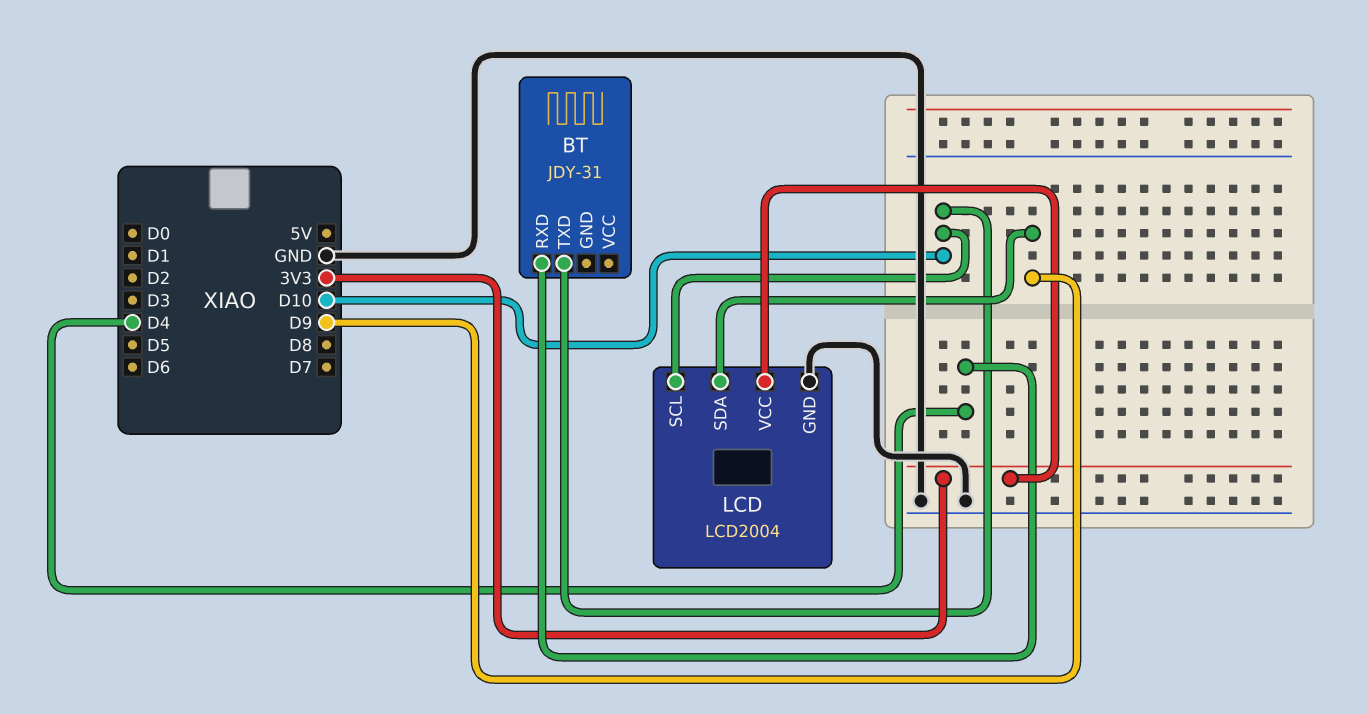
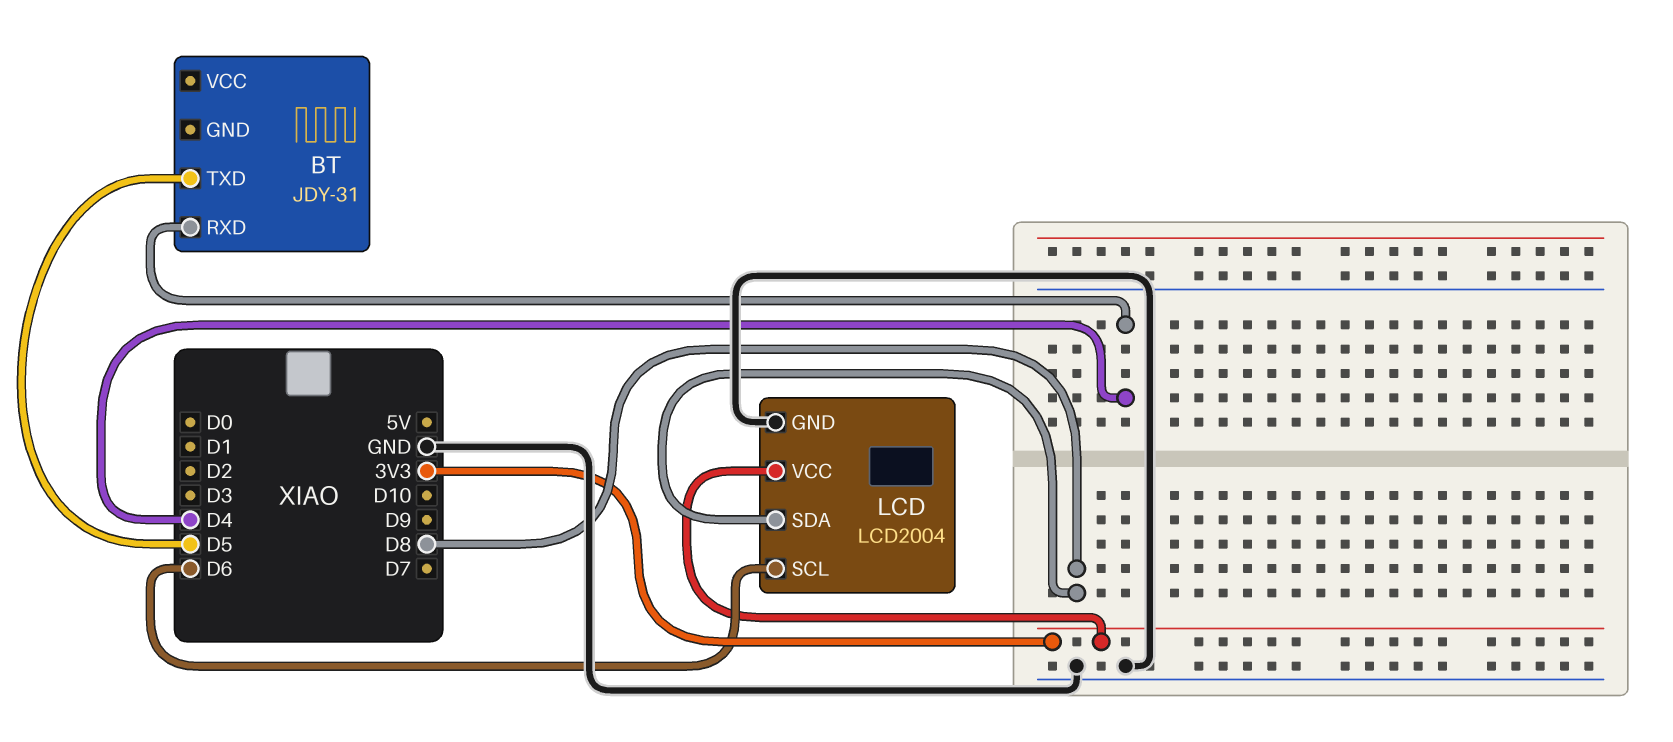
BT pin TXD: D10 -> D5
LCD pin SCL: D10 -> D6
LCD pin SDA: D9 -> D8

